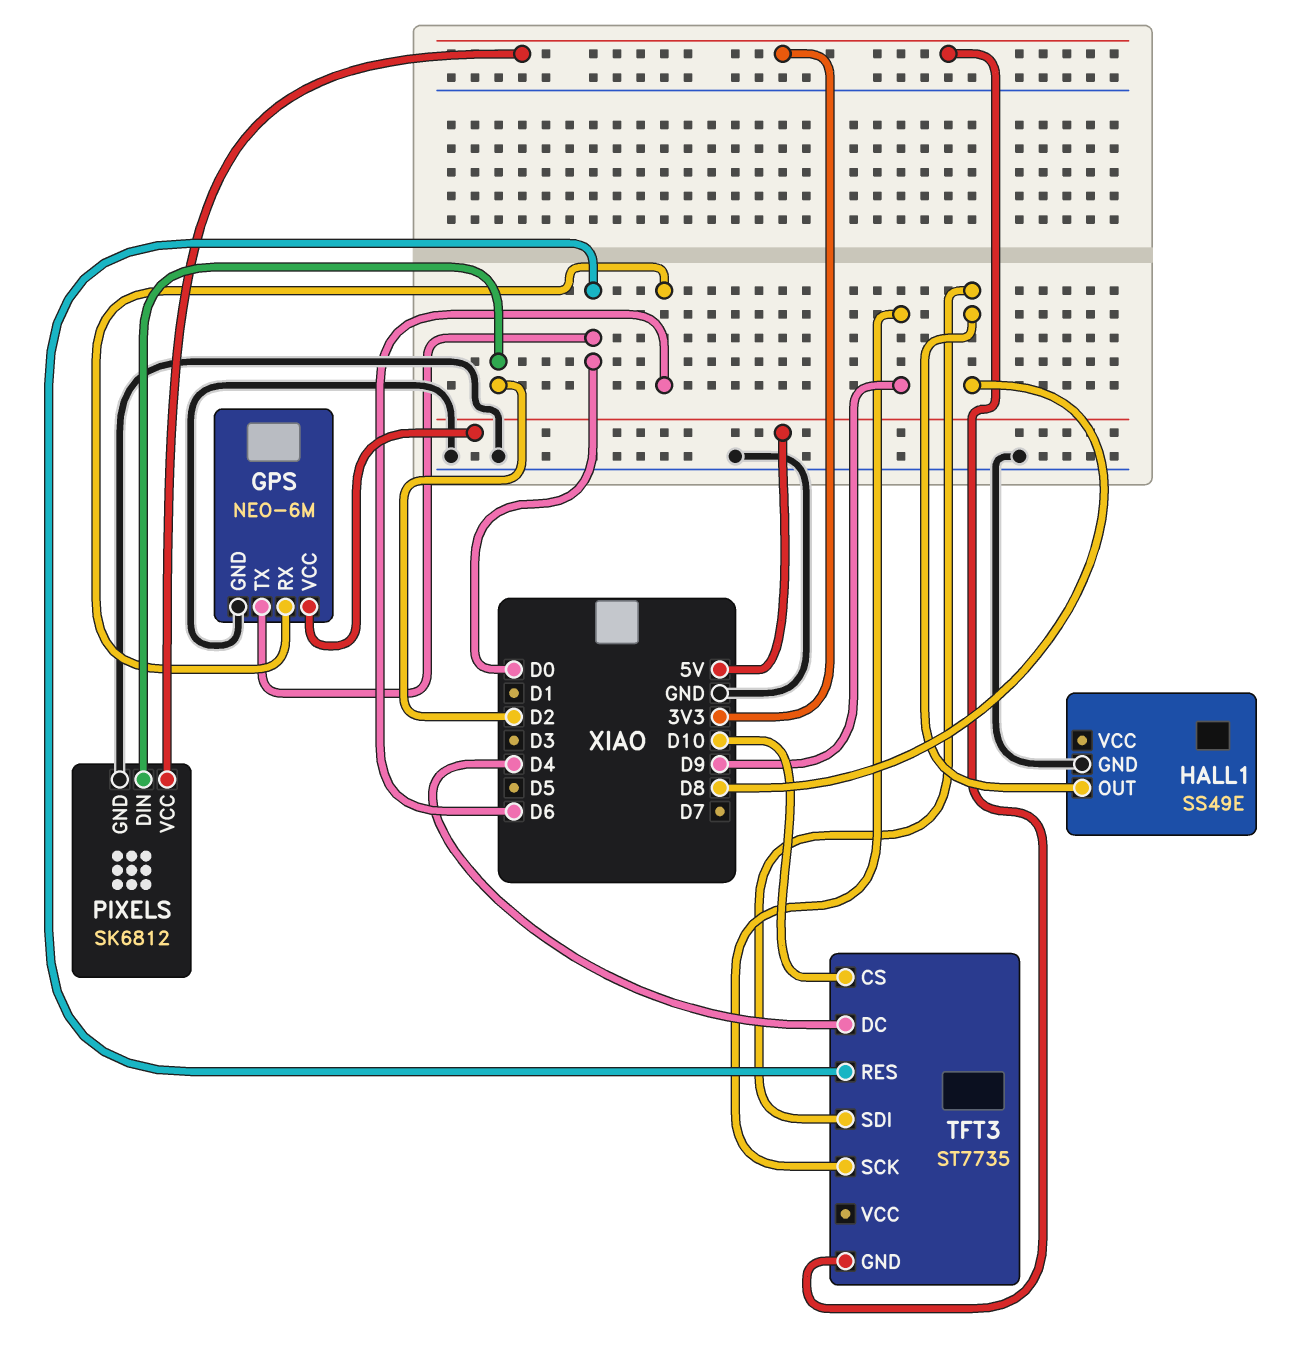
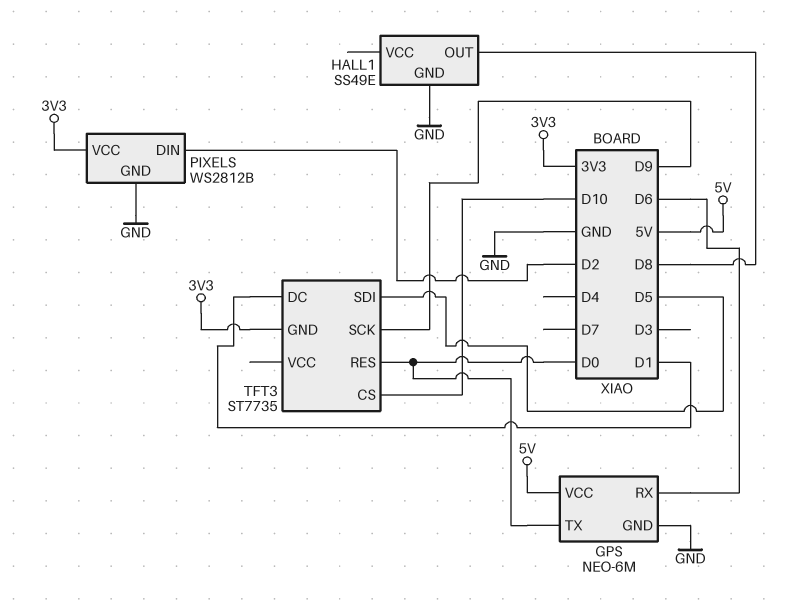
PIXELS: SK6812 -> WS2812B
TFT3 pin DC: D4 -> D1
TFT3 pin SDI: D8 -> D5

